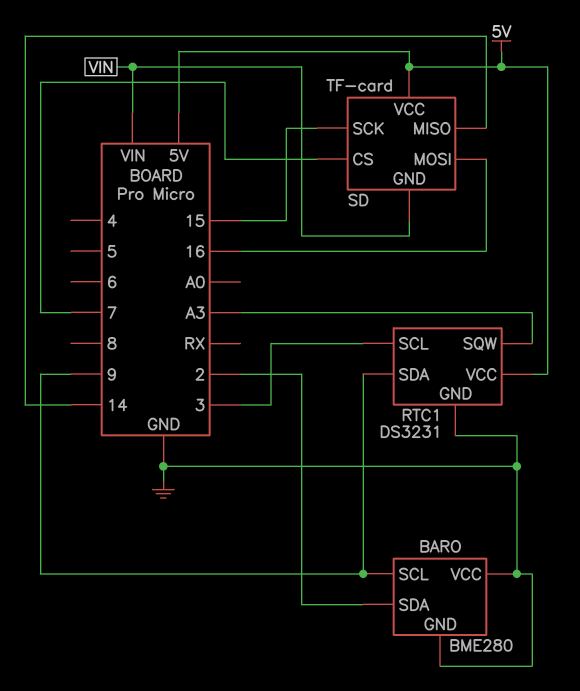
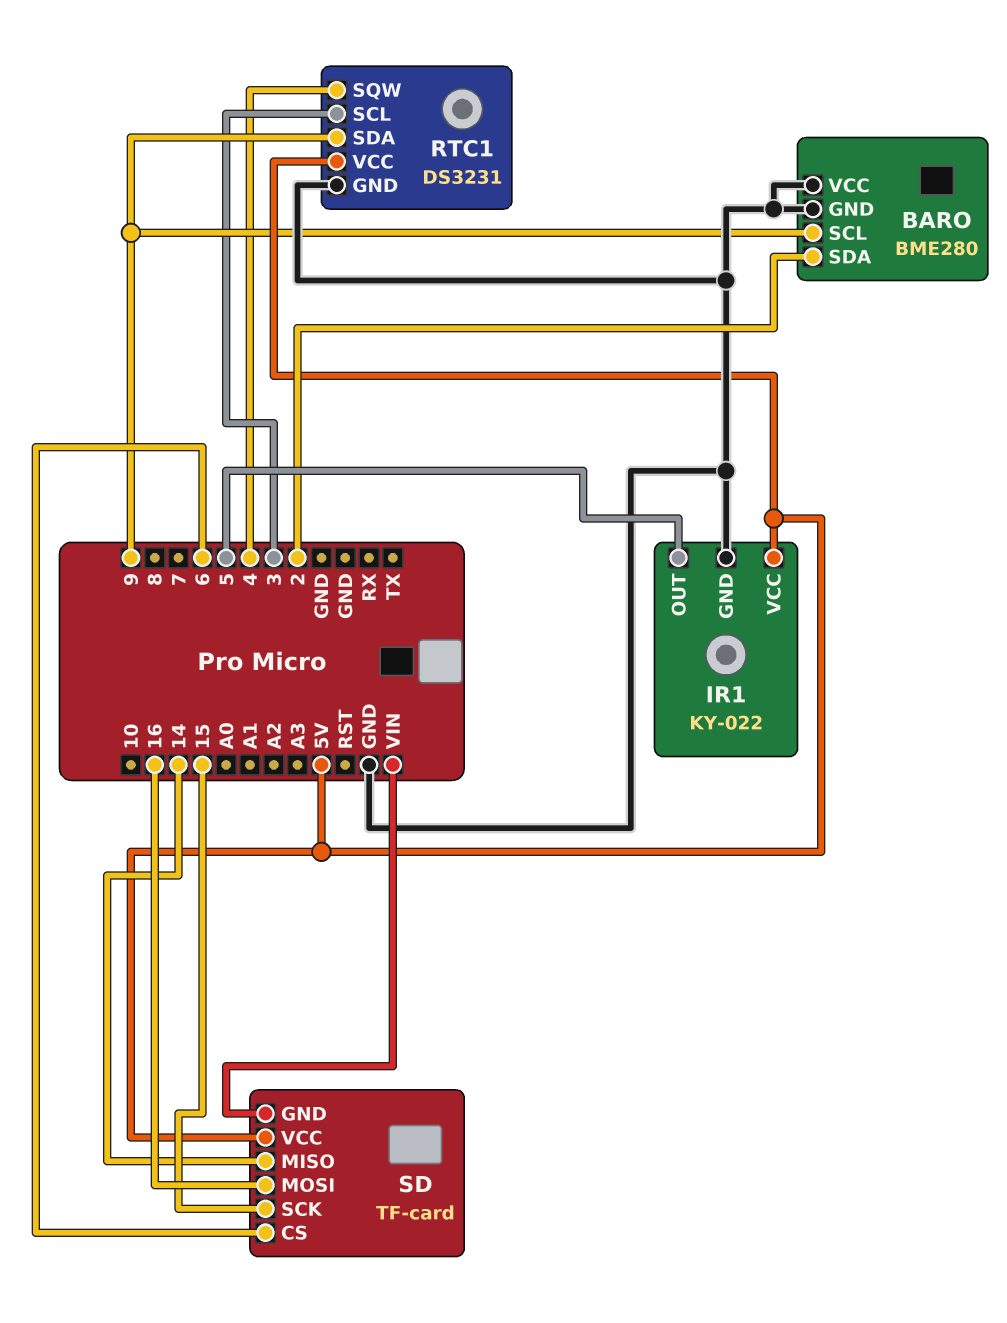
IR1: none -> KY-022
IR1 pin GND: none -> GND
IR1 pin OUT: none -> 5
IR1 pin VCC: none -> 5V
RTC1 pin SQW: A3 -> 4
SD pin CS: 7 -> 6

